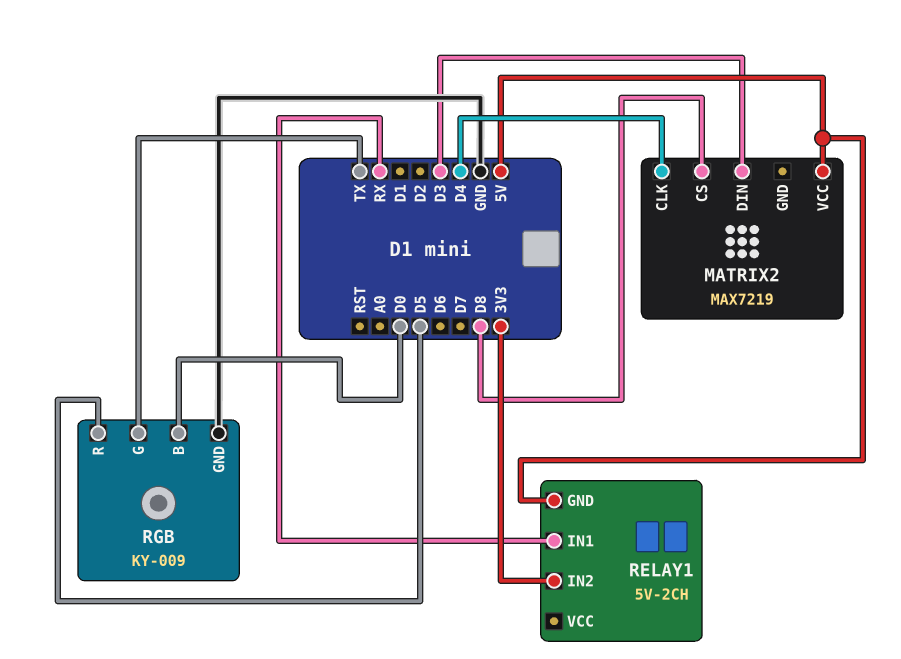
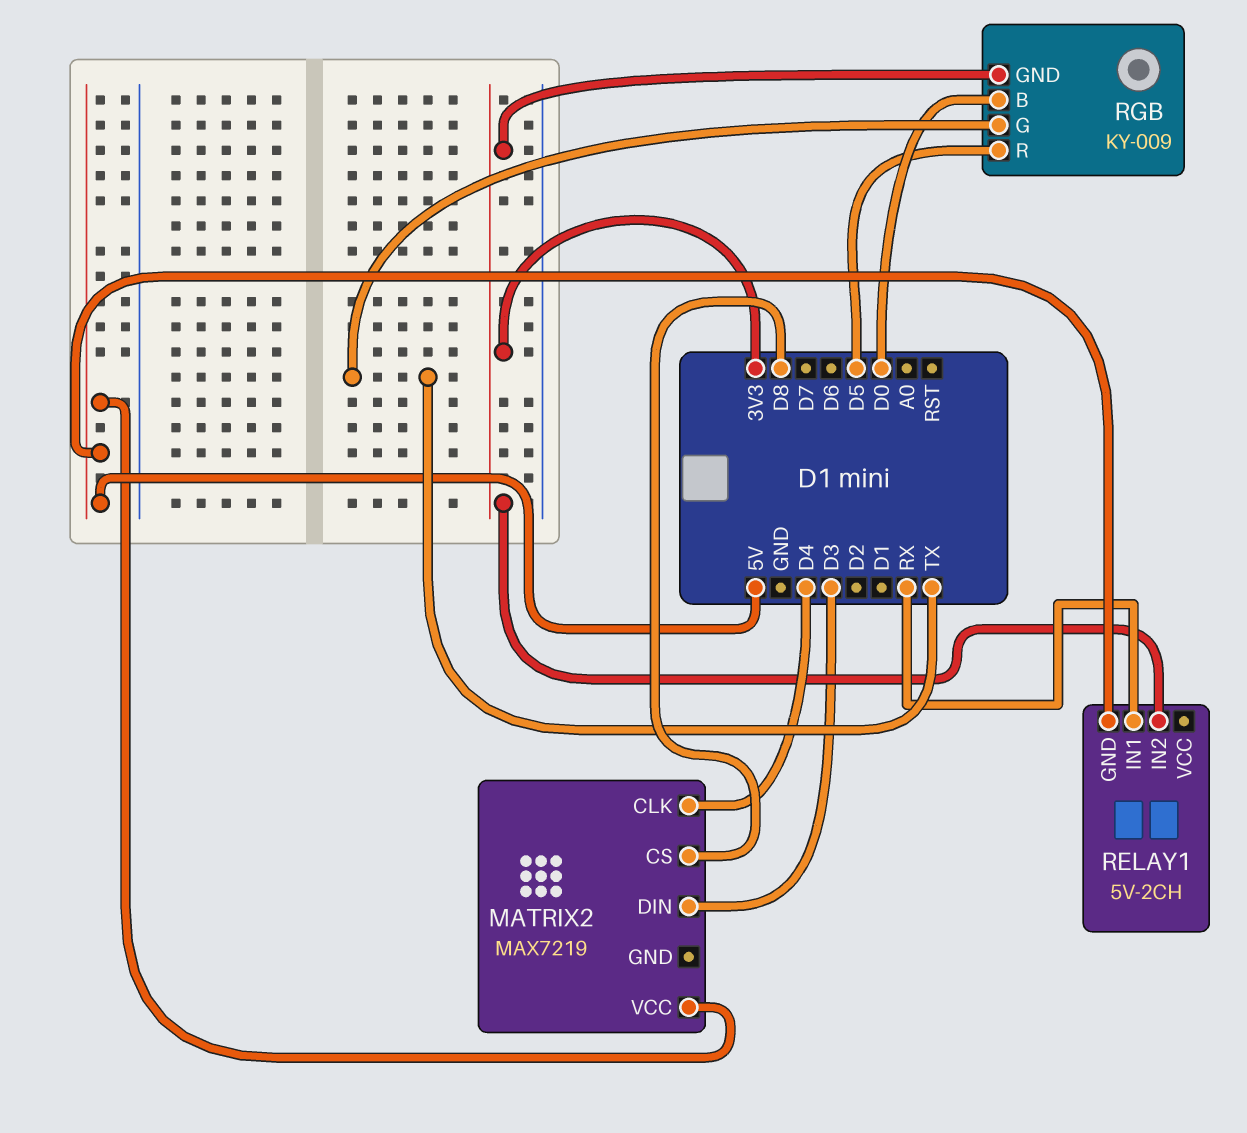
RGB pin GND: GND -> 3V3

